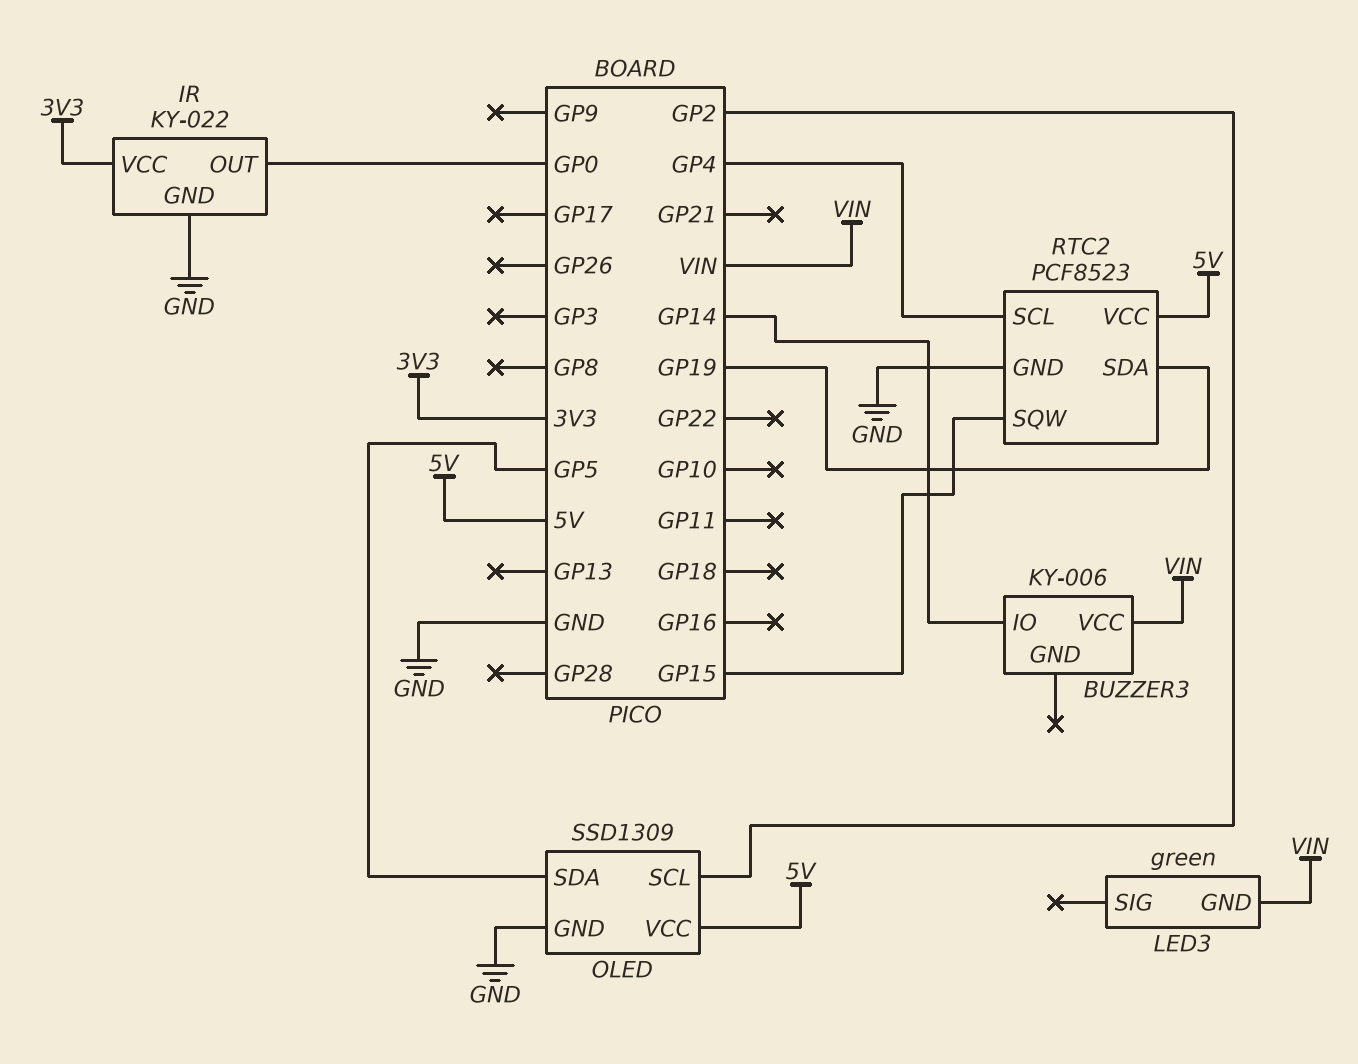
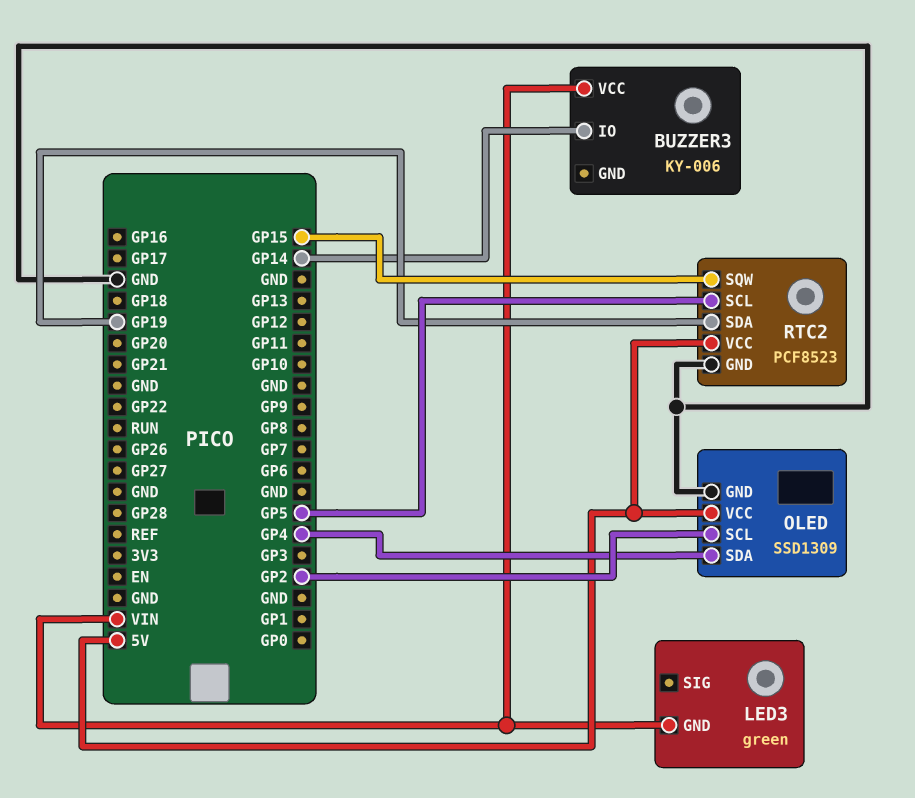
IR: KY-022 -> none
IR pin GND: GND -> none
IR pin OUT: GP0 -> none
IR pin VCC: 3V3 -> none
OLED pin SDA: GP5 -> GP4
RTC2 pin SCL: GP4 -> GP5

